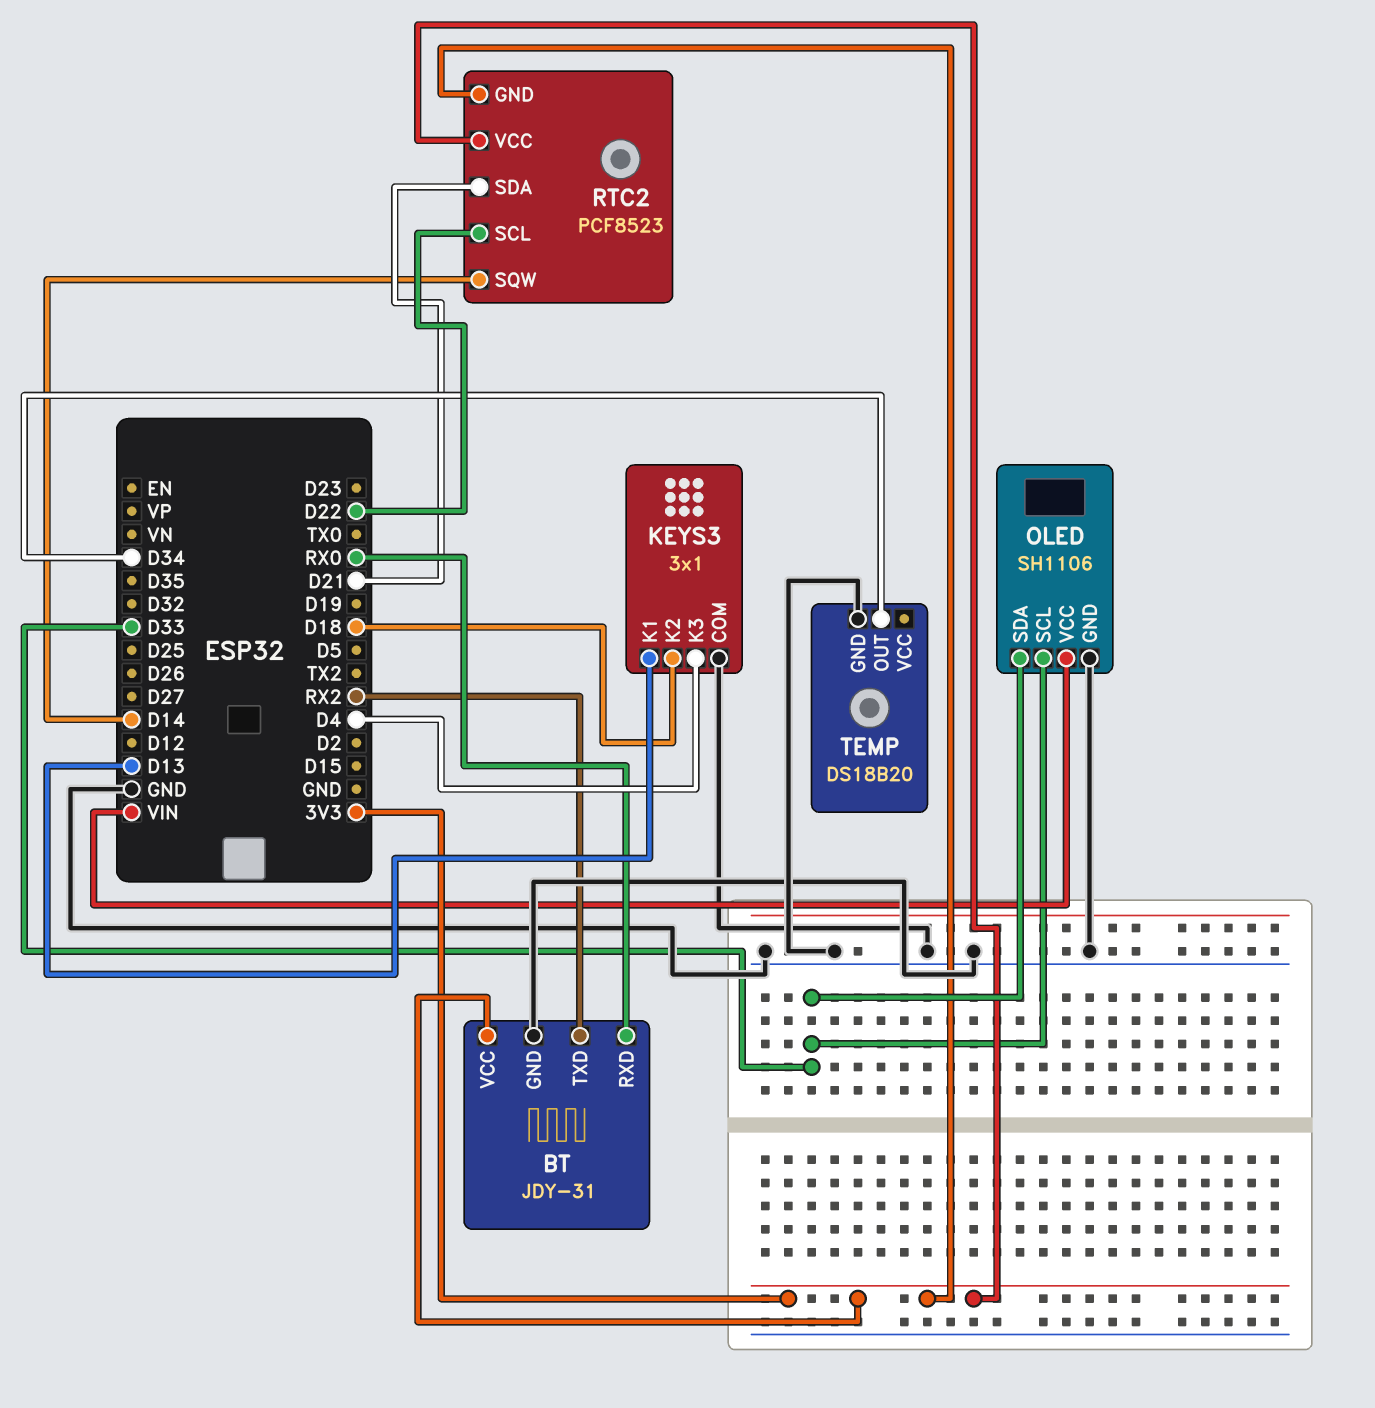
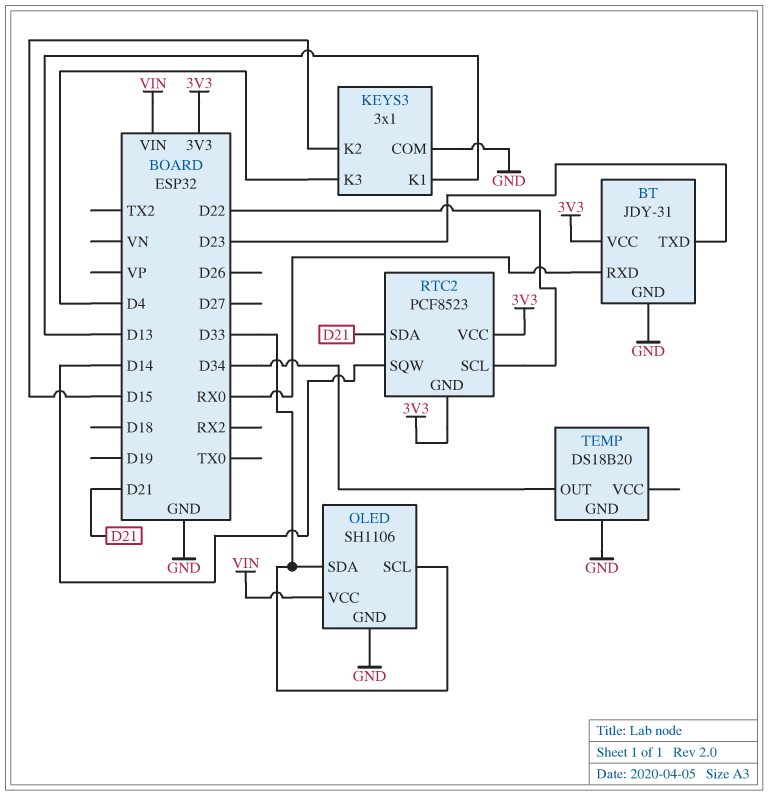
BT pin TXD: RX2 -> D23
KEYS3 pin K2: D18 -> D15

